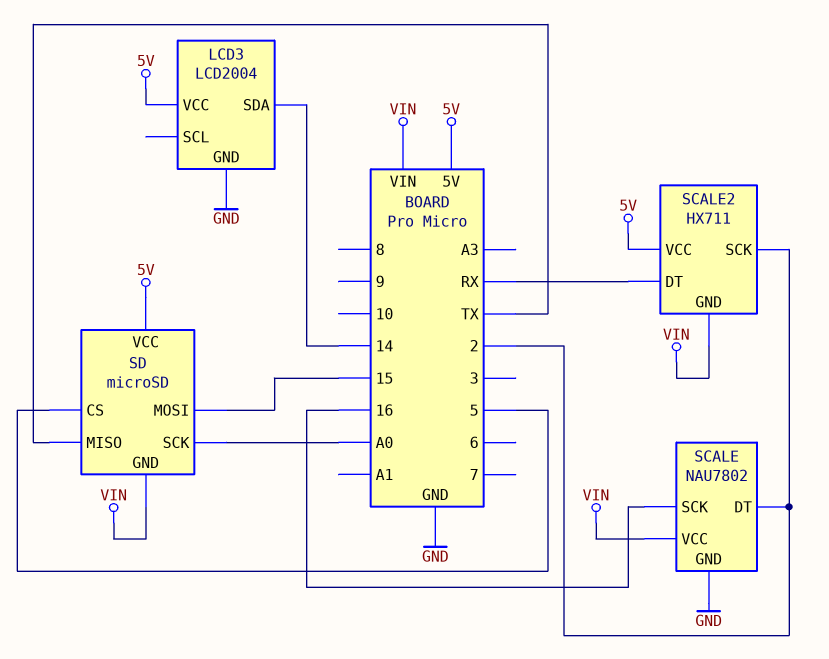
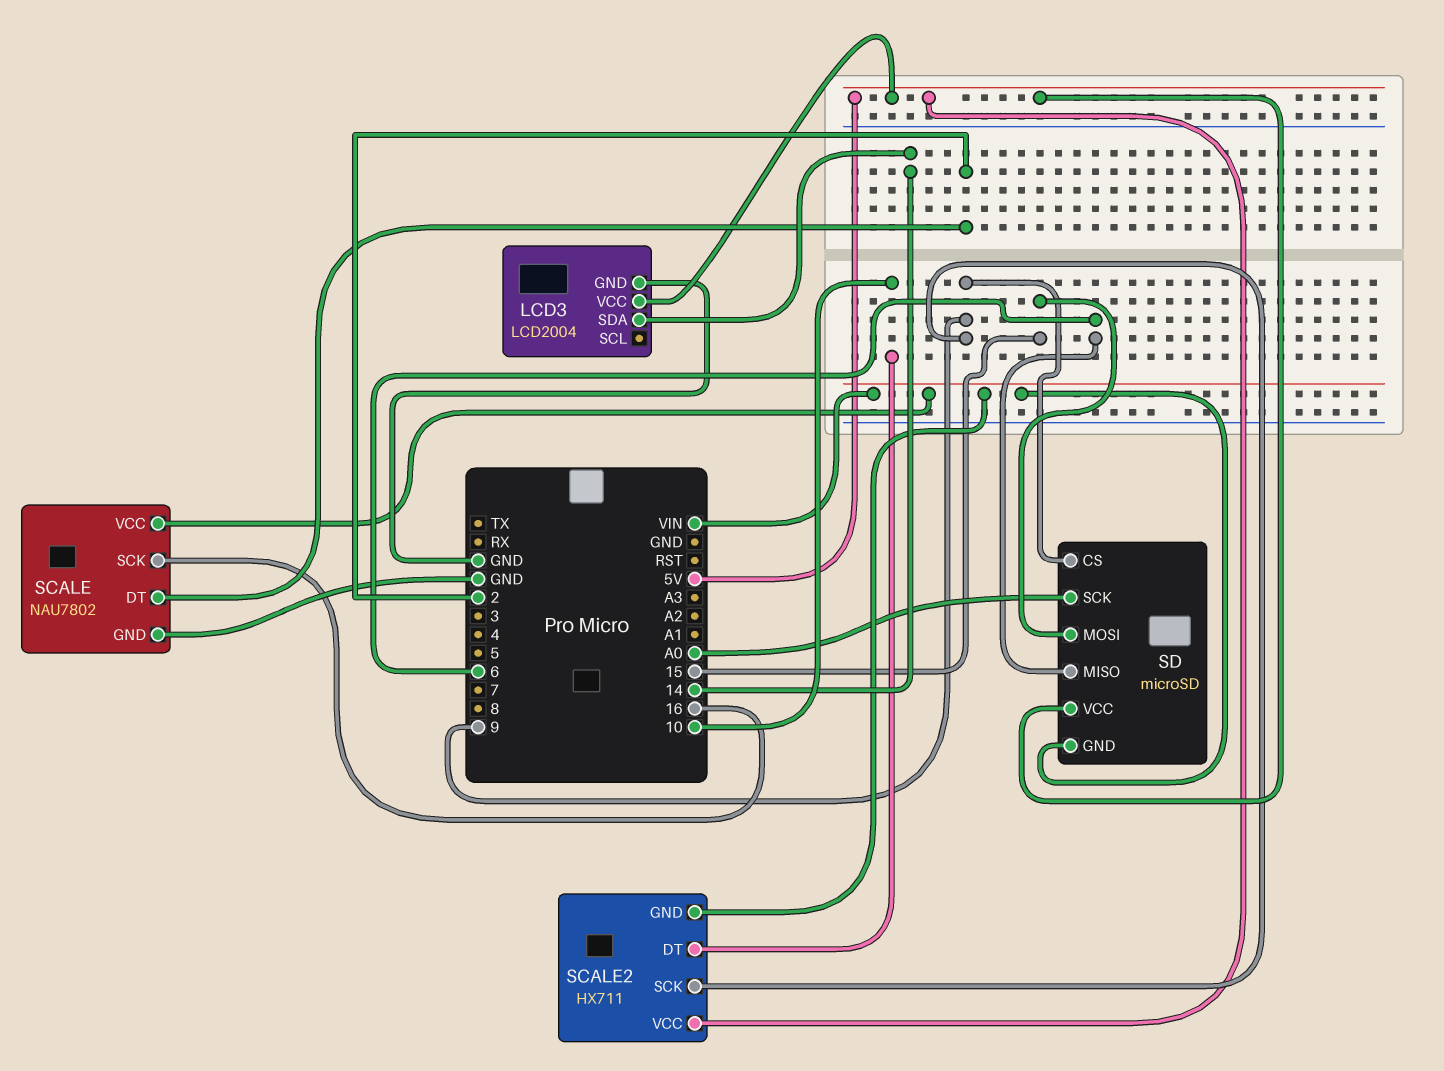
SCALE2 pin DT: RX -> 10
SCALE2 pin SCK: 2 -> 9
SD pin CS: 5 -> 9
SD pin MISO: TX -> 6

